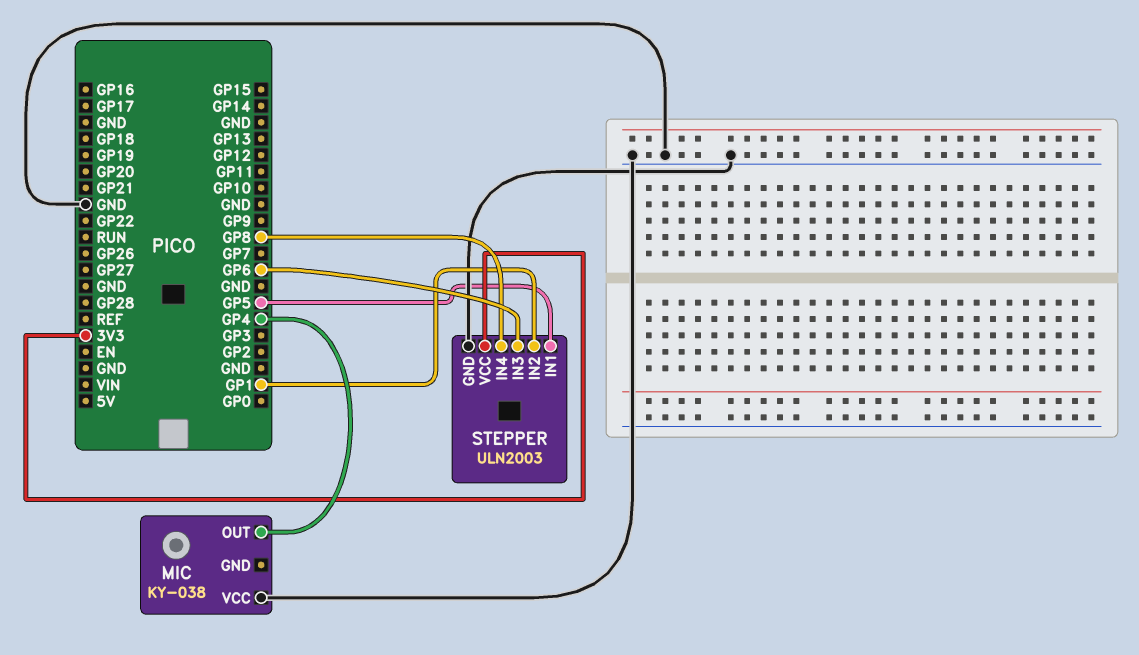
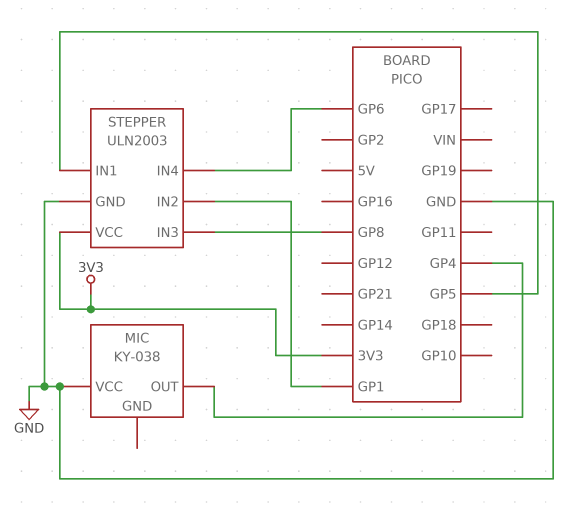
STEPPER pin IN3: GP6 -> GP8
STEPPER pin IN4: GP8 -> GP6

